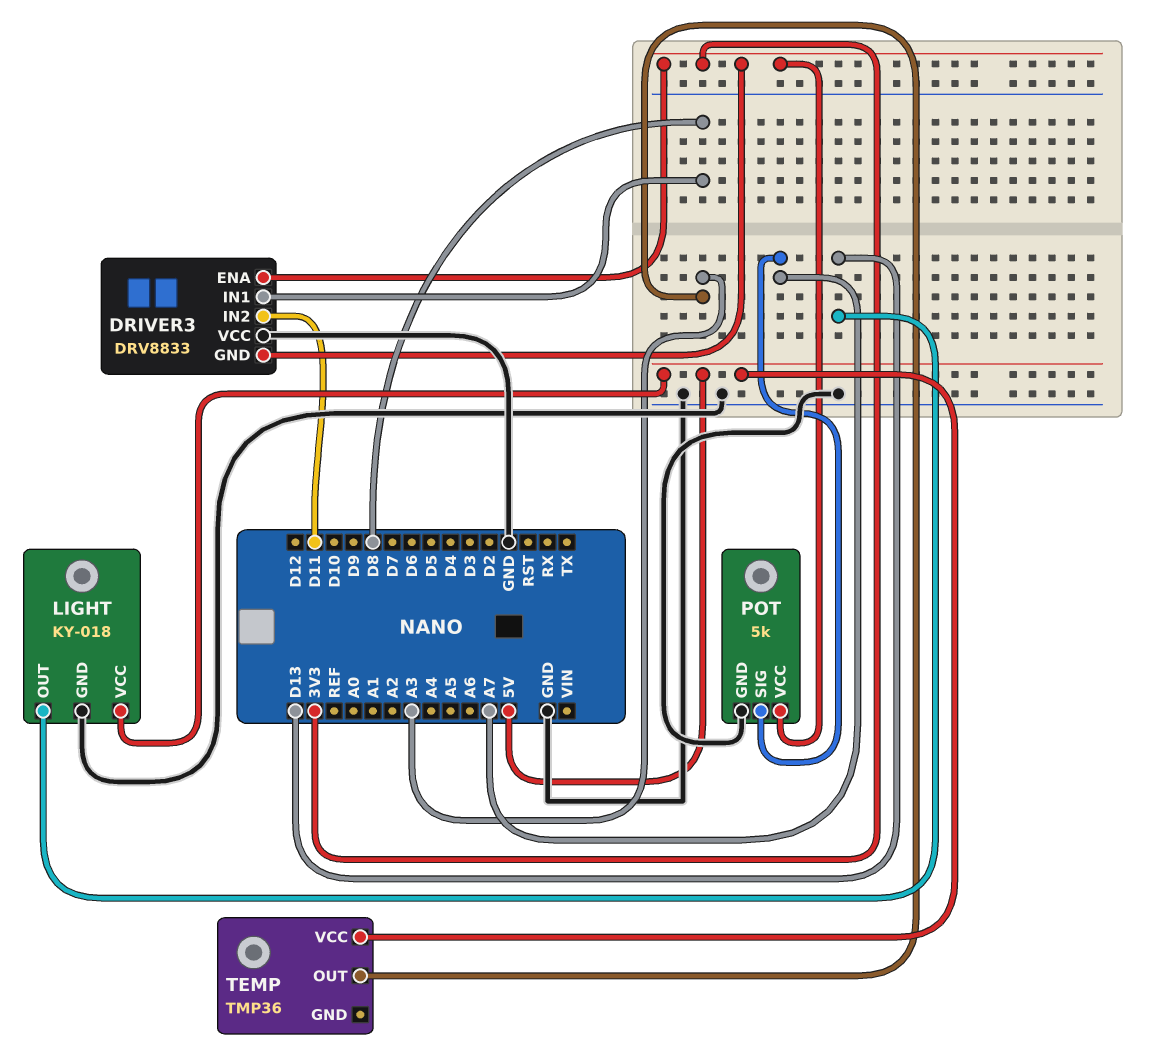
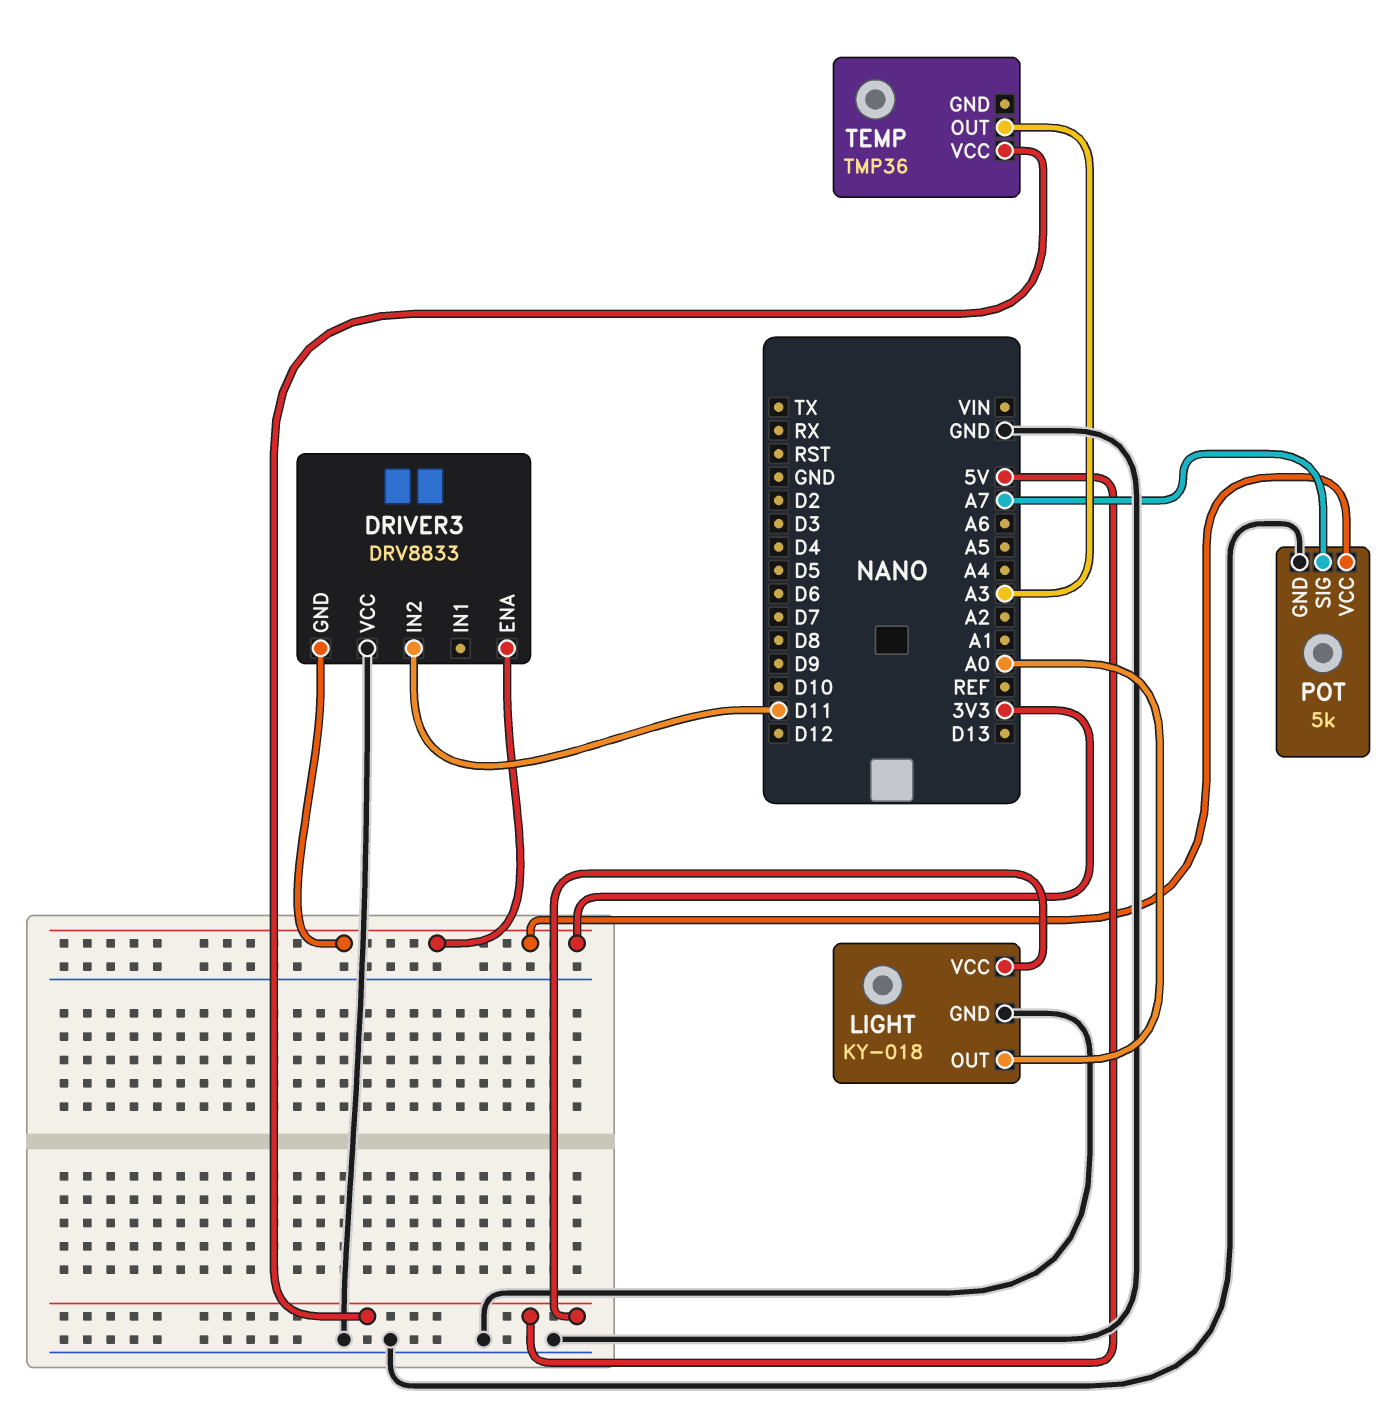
DRIVER3 pin IN1: D8 -> none
LIGHT pin OUT: D13 -> A0

